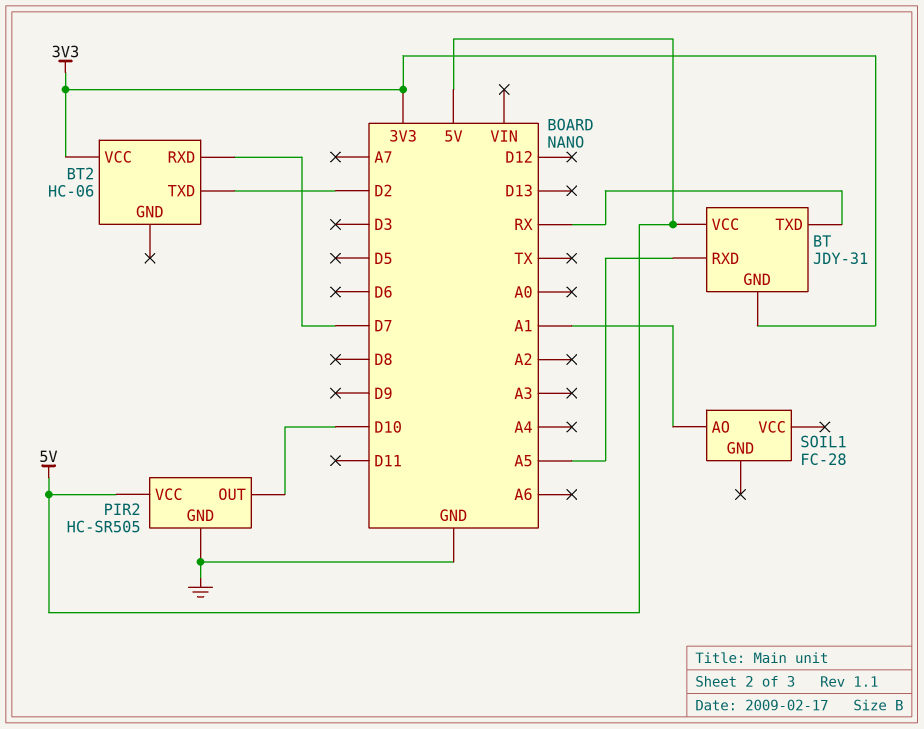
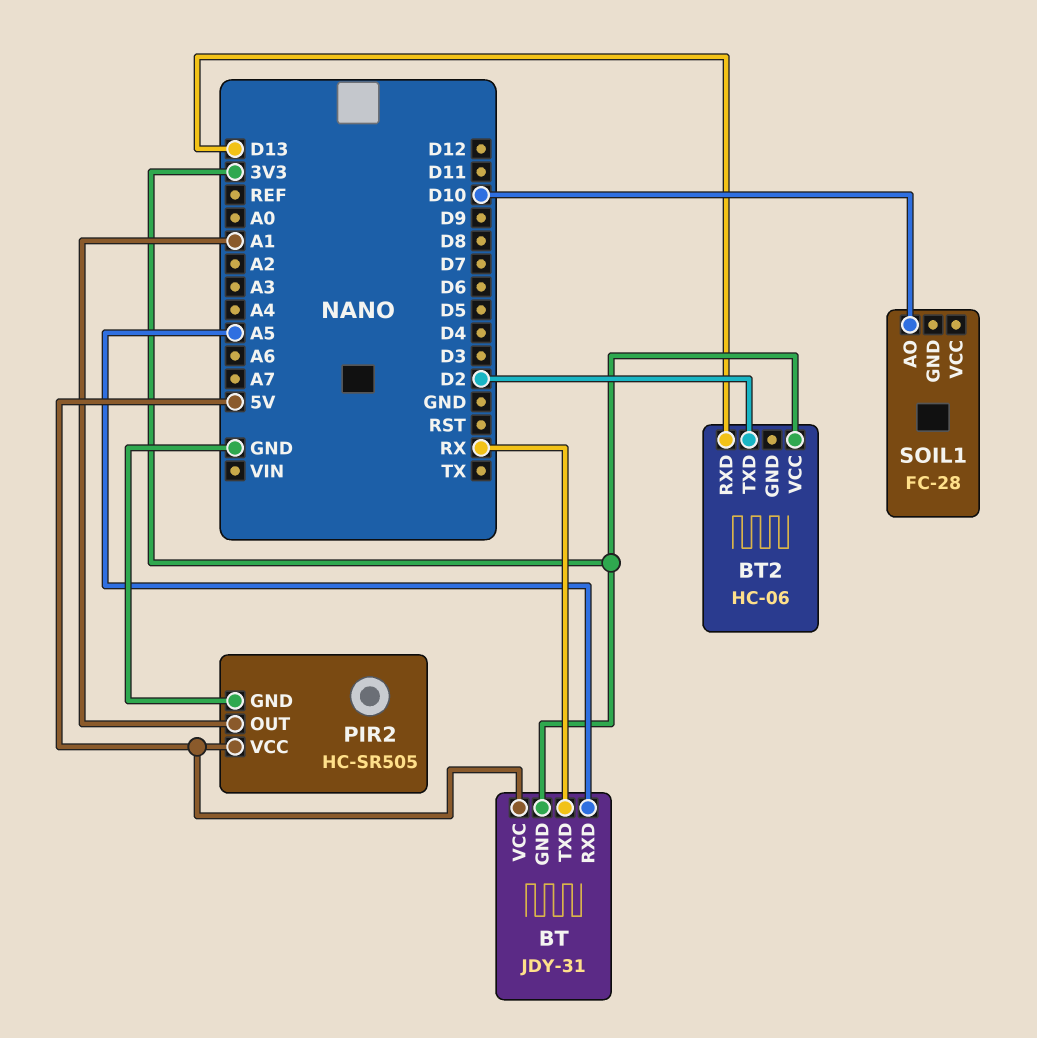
BT2 pin RXD: D7 -> D13
PIR2 pin OUT: D10 -> A1
SOIL1 pin AO: A1 -> D10

